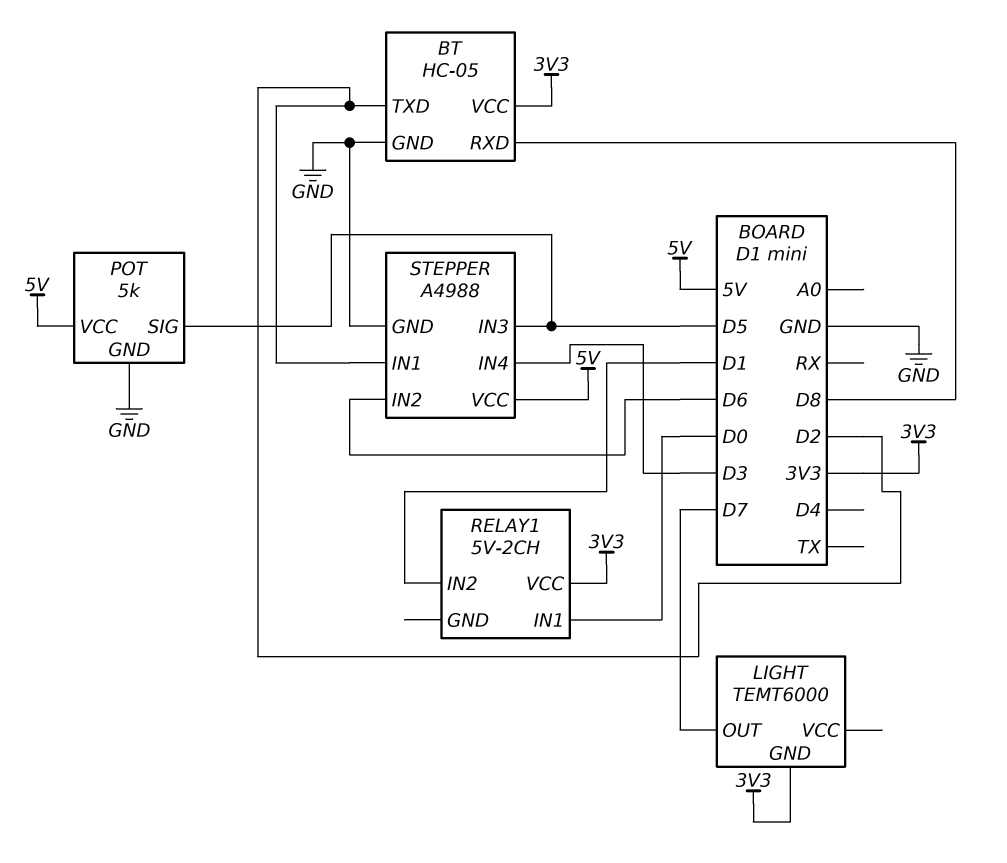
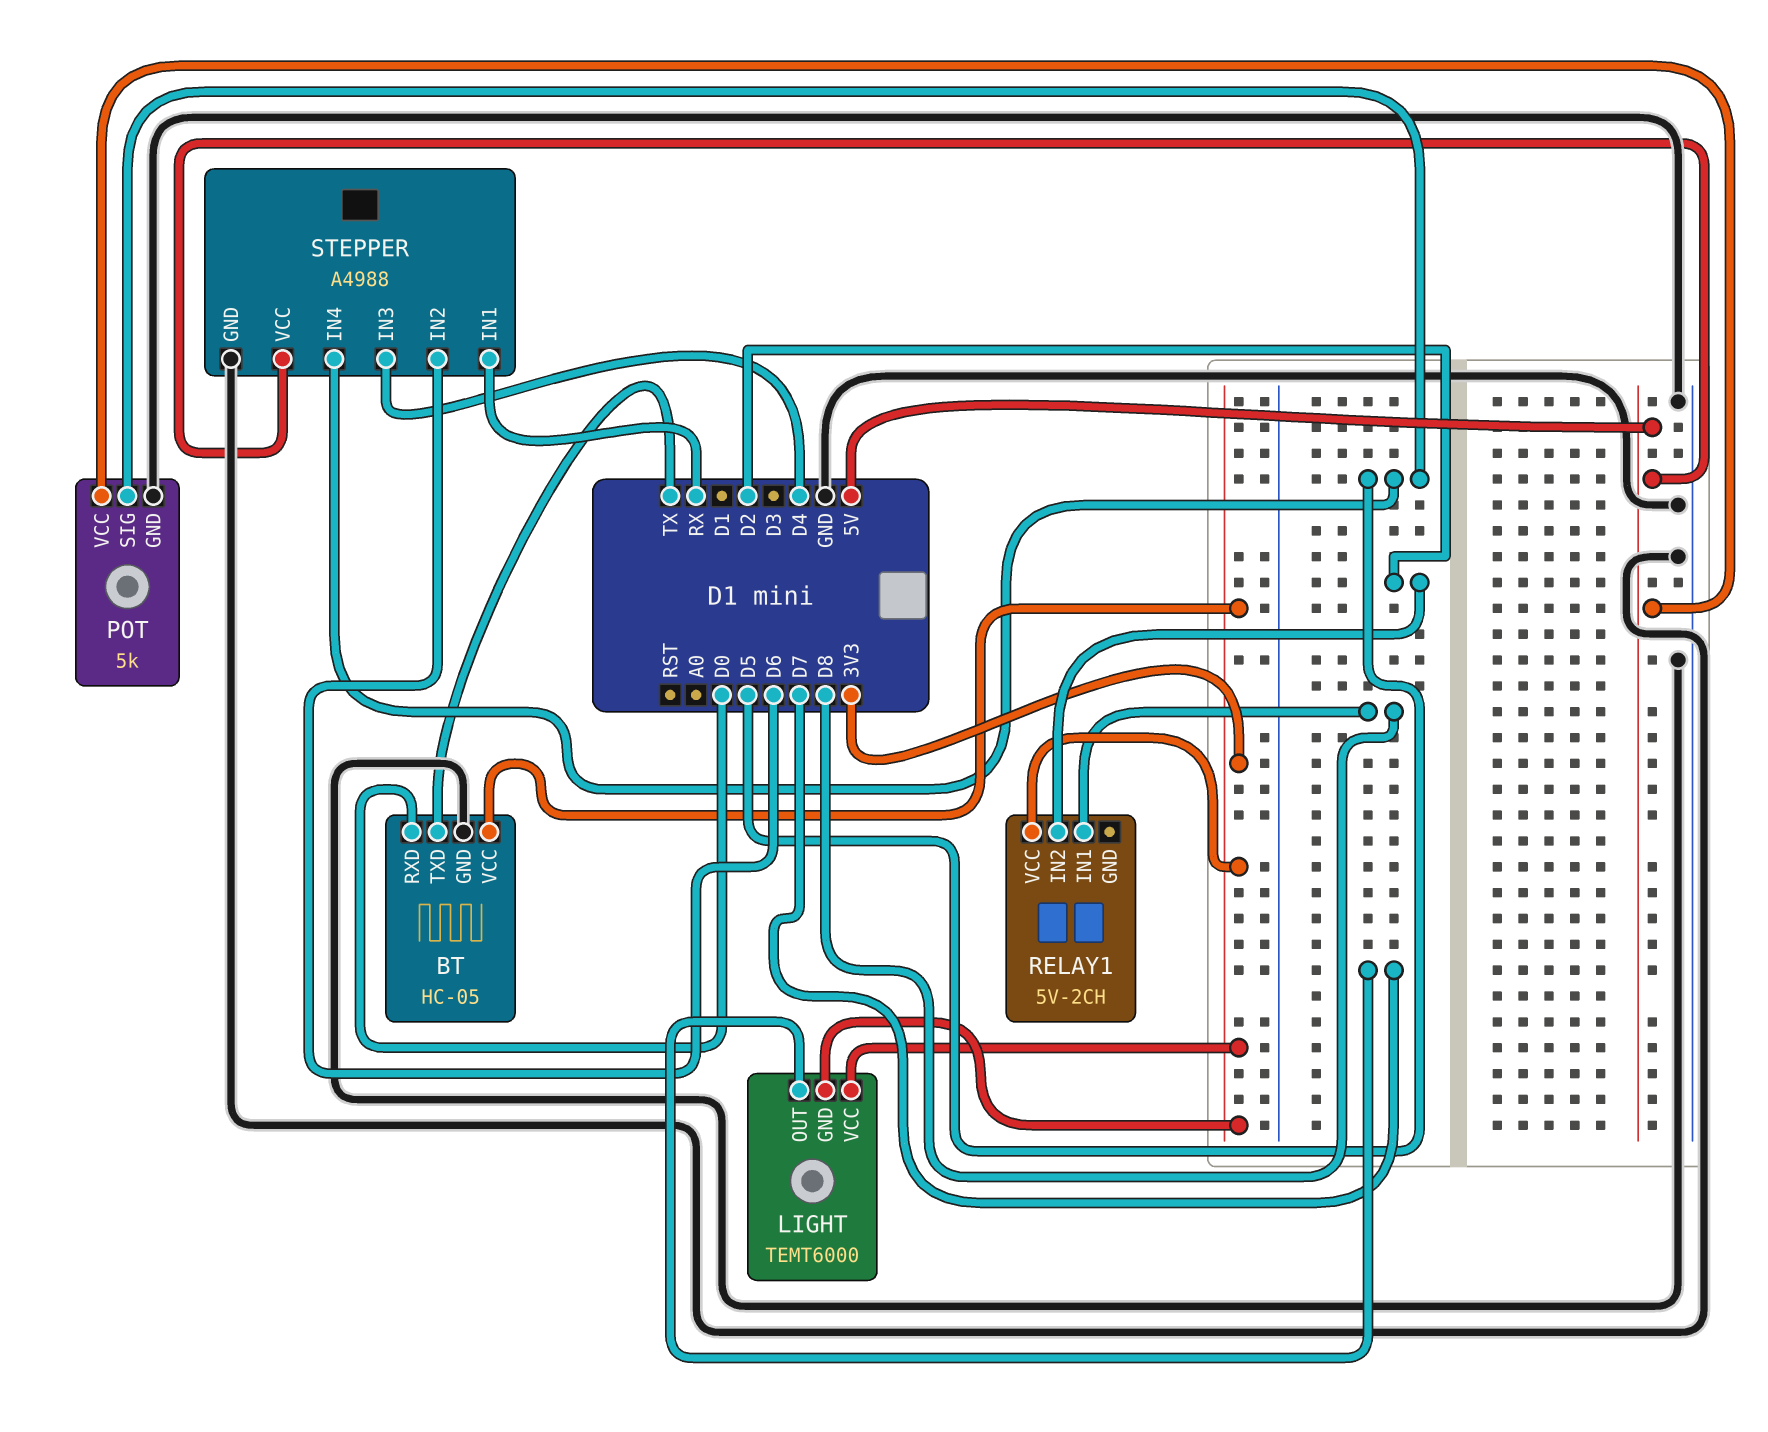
BT pin RXD: D8 -> D0
BT pin TXD: D2 -> TX
LIGHT pin VCC: none -> 3V3
RELAY1 pin IN1: D0 -> D8
RELAY1 pin IN2: D1 -> D2
STEPPER pin IN1: D2 -> RX
STEPPER pin IN3: D5 -> D4
STEPPER pin IN4: D3 -> D5

